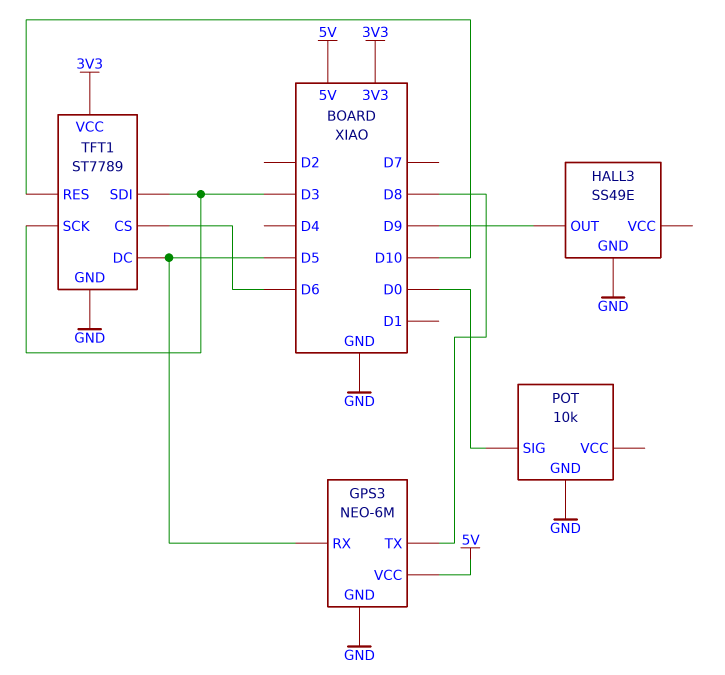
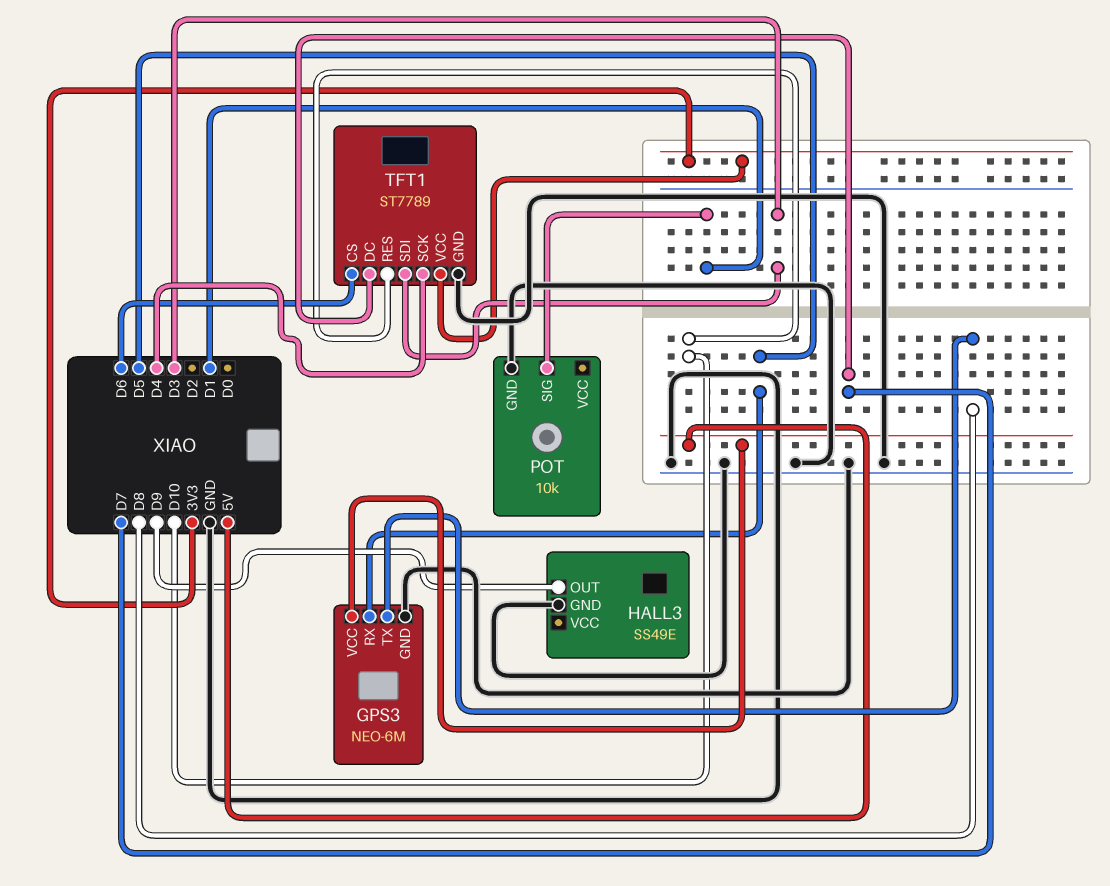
POT pin SIG: D0 -> D1
TFT1 pin DC: D5 -> D7
TFT1 pin SCK: D3 -> D4

